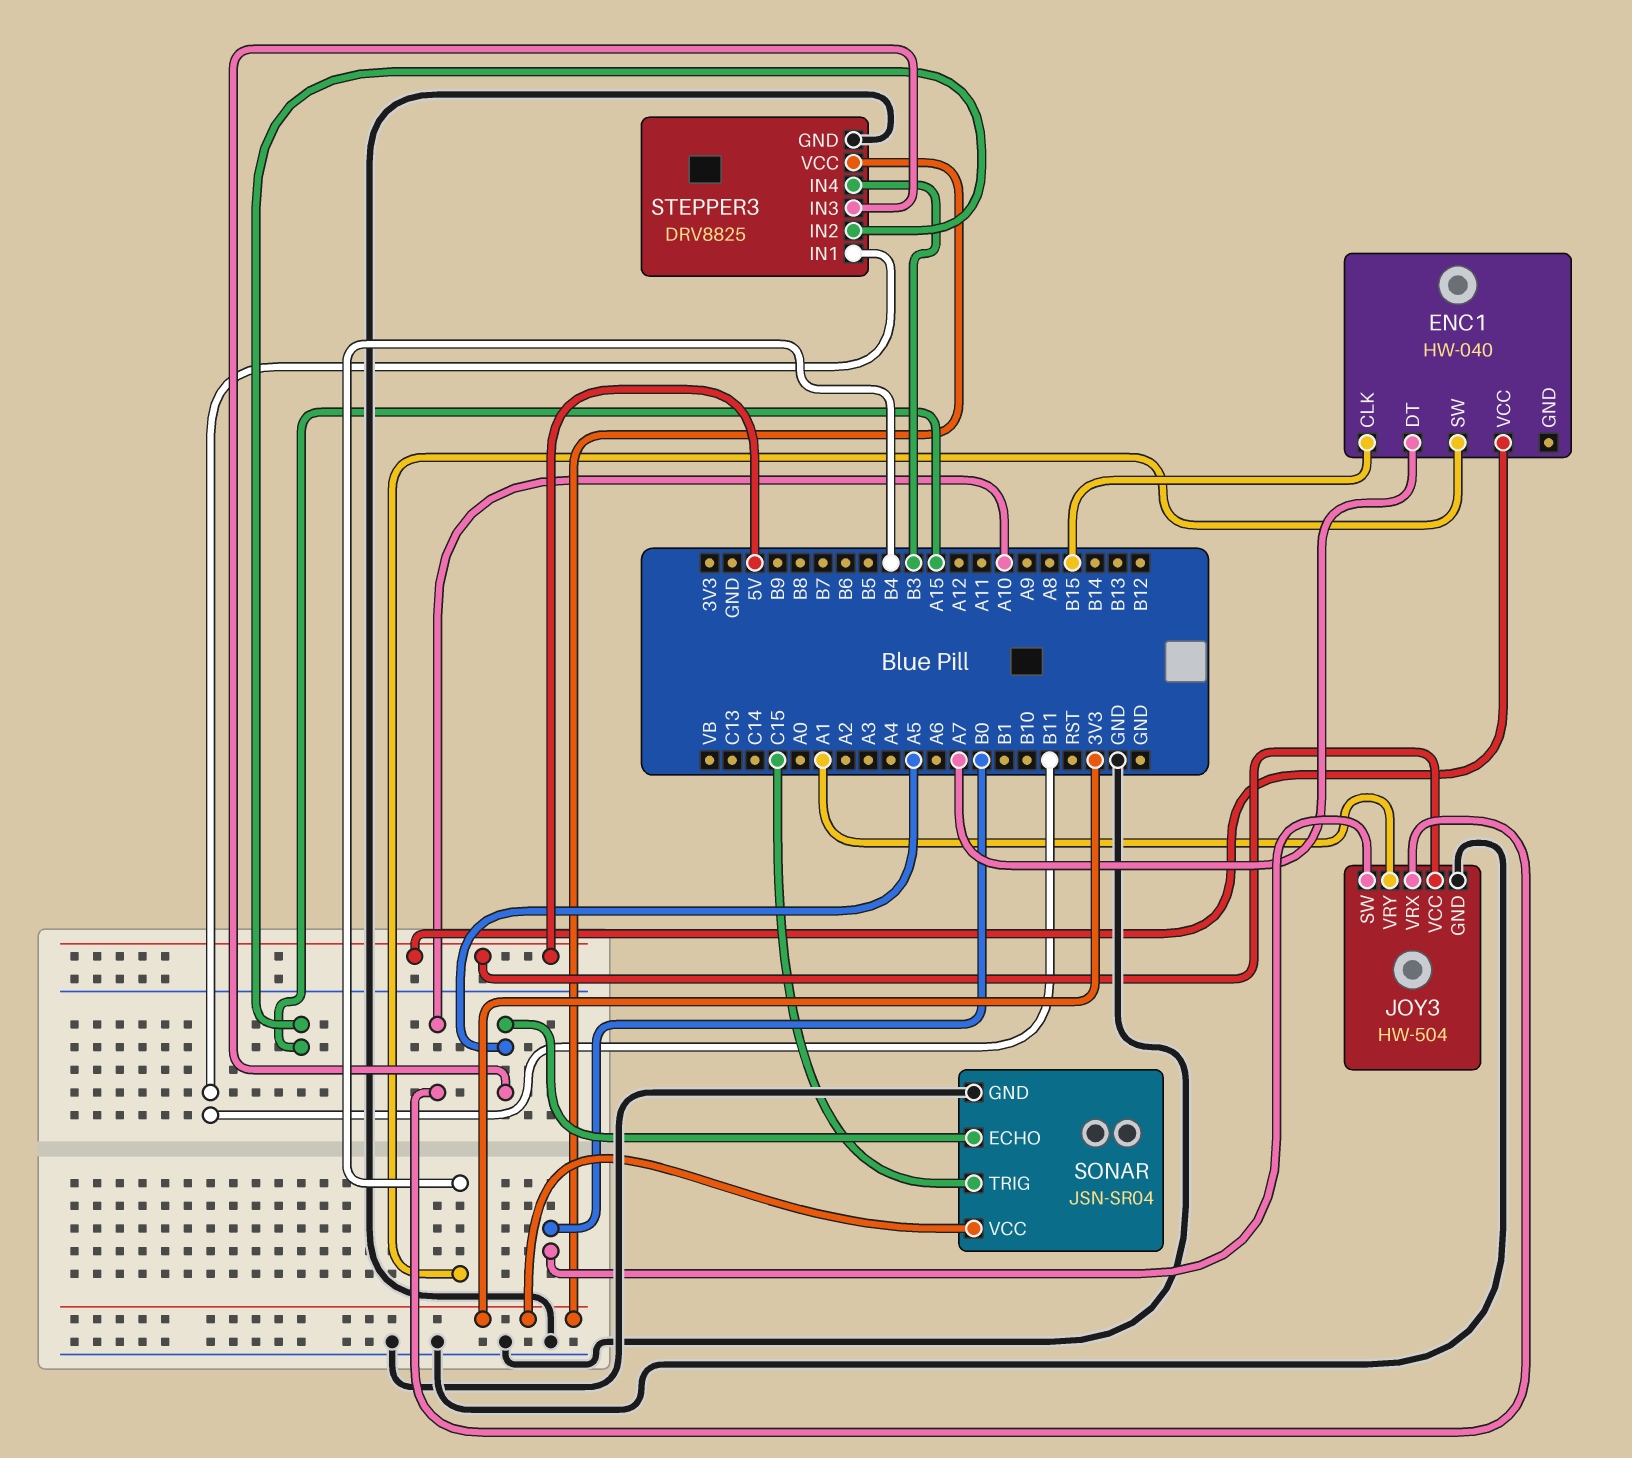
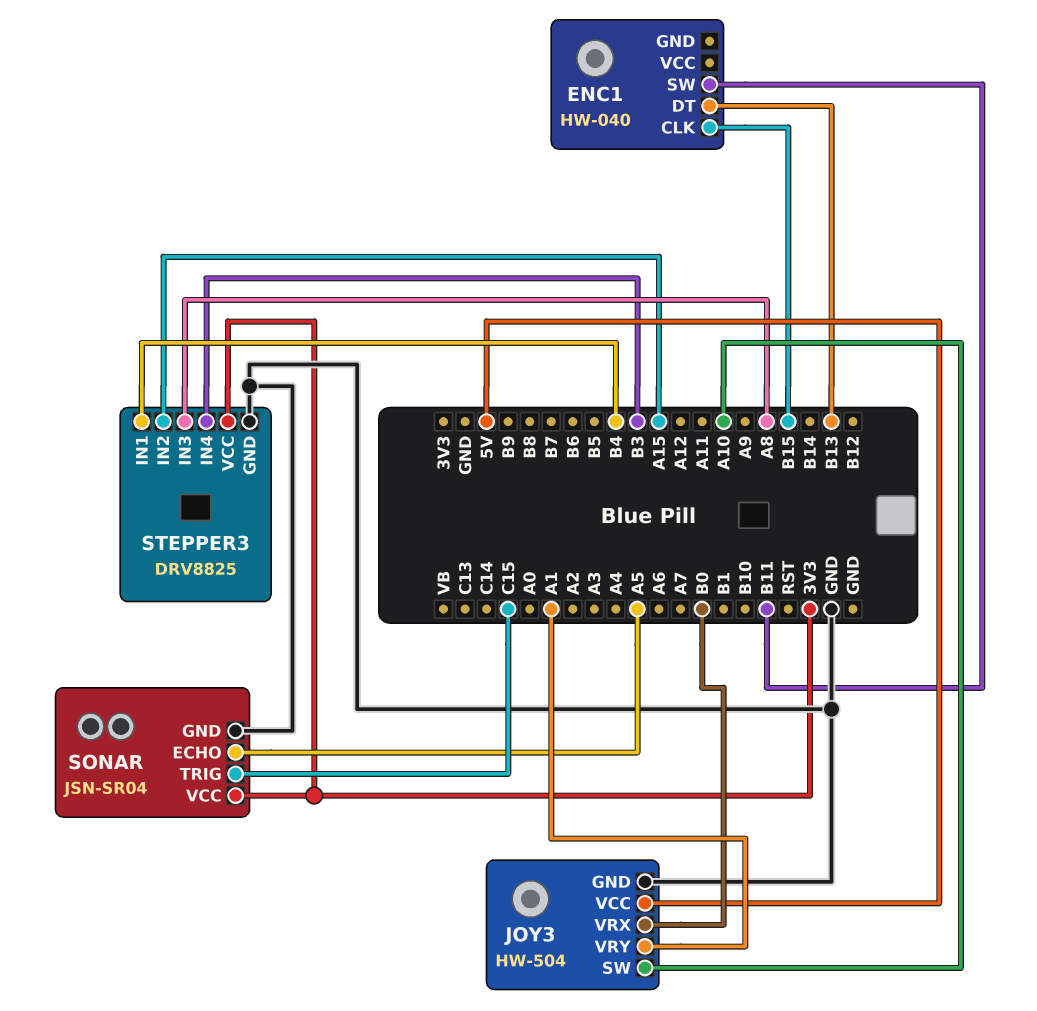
ENC1 pin DT: A7 -> B13
ENC1 pin SW: B4 -> B11
ENC1 pin VCC: 5V -> none
JOY3 pin SW: B0 -> A10
JOY3 pin VRX: A10 -> B0
STEPPER3 pin IN1: B11 -> B4
STEPPER3 pin IN3: A5 -> A8

